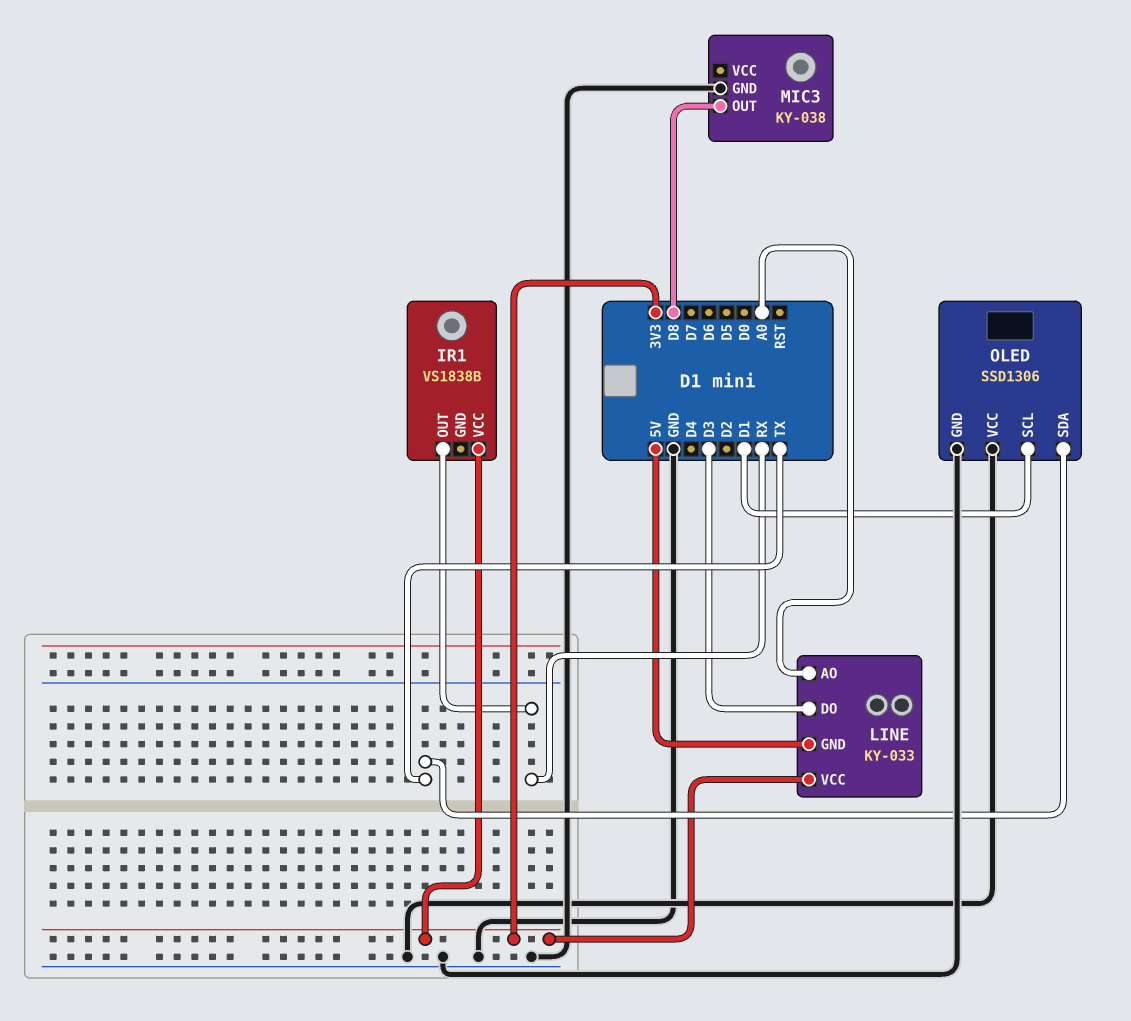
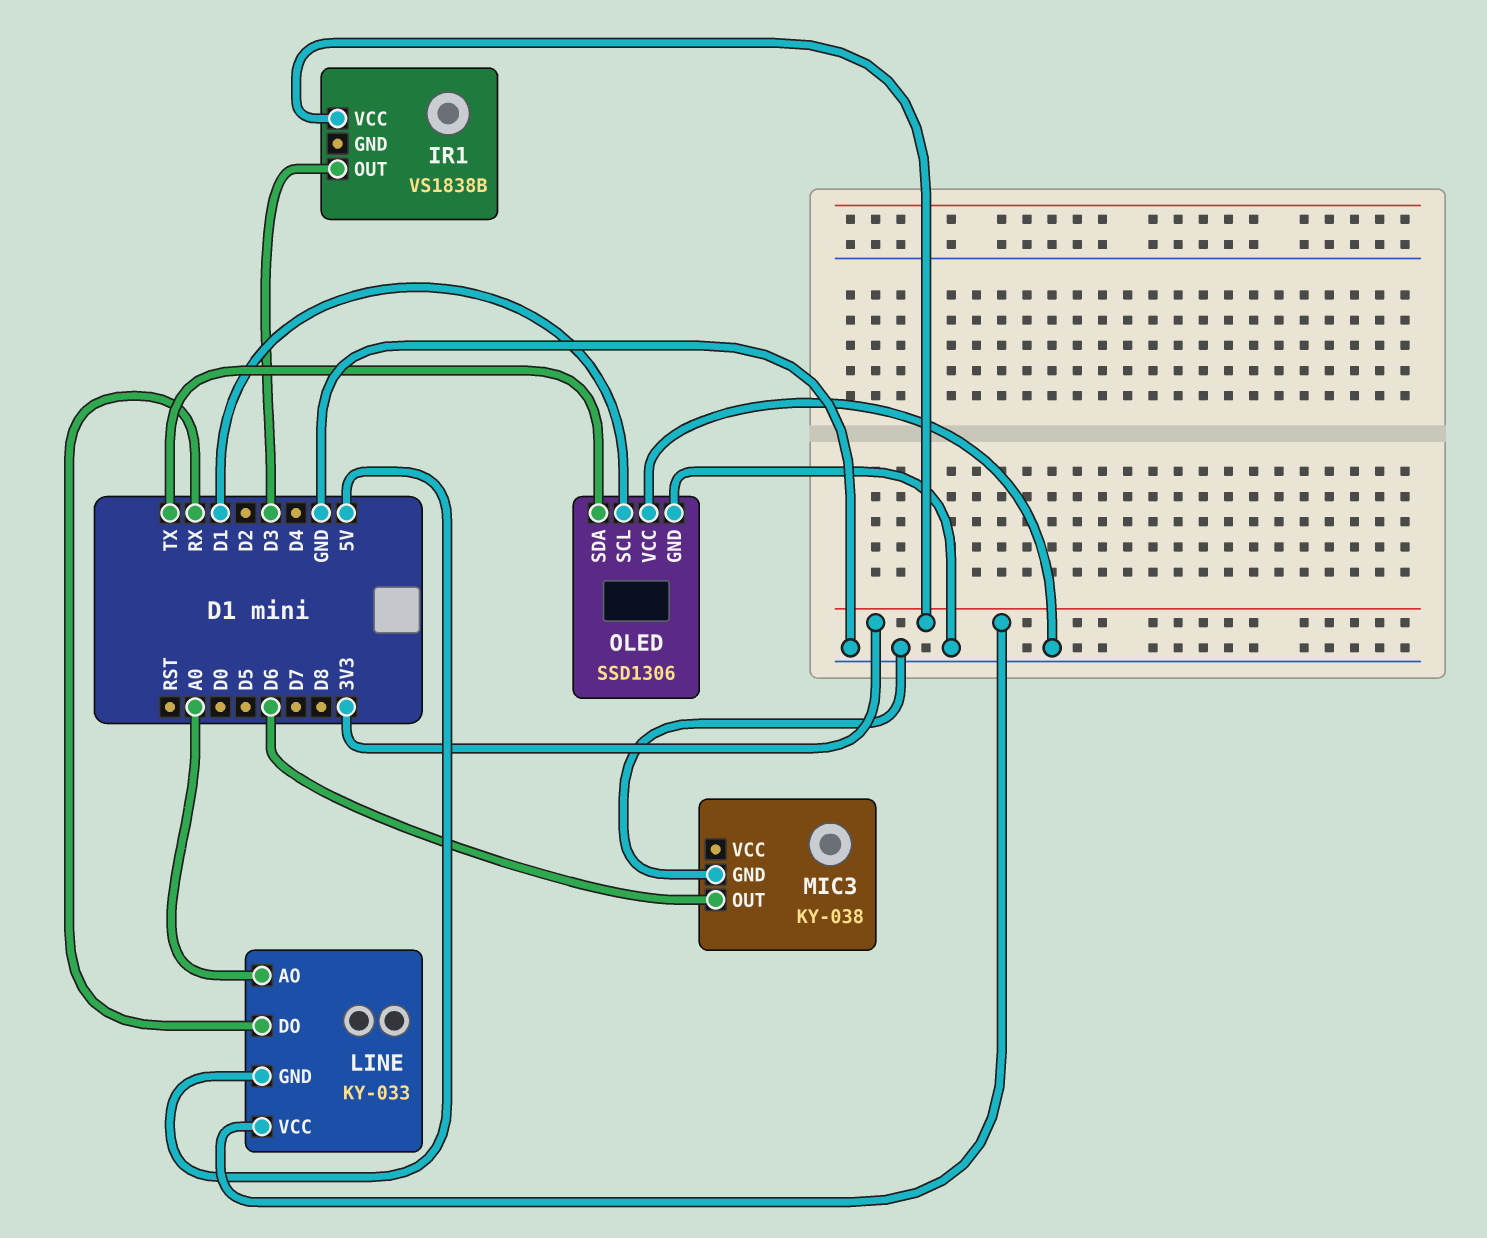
IR1 pin OUT: RX -> D3
LINE pin DO: D3 -> RX
MIC3 pin OUT: D8 -> D6

